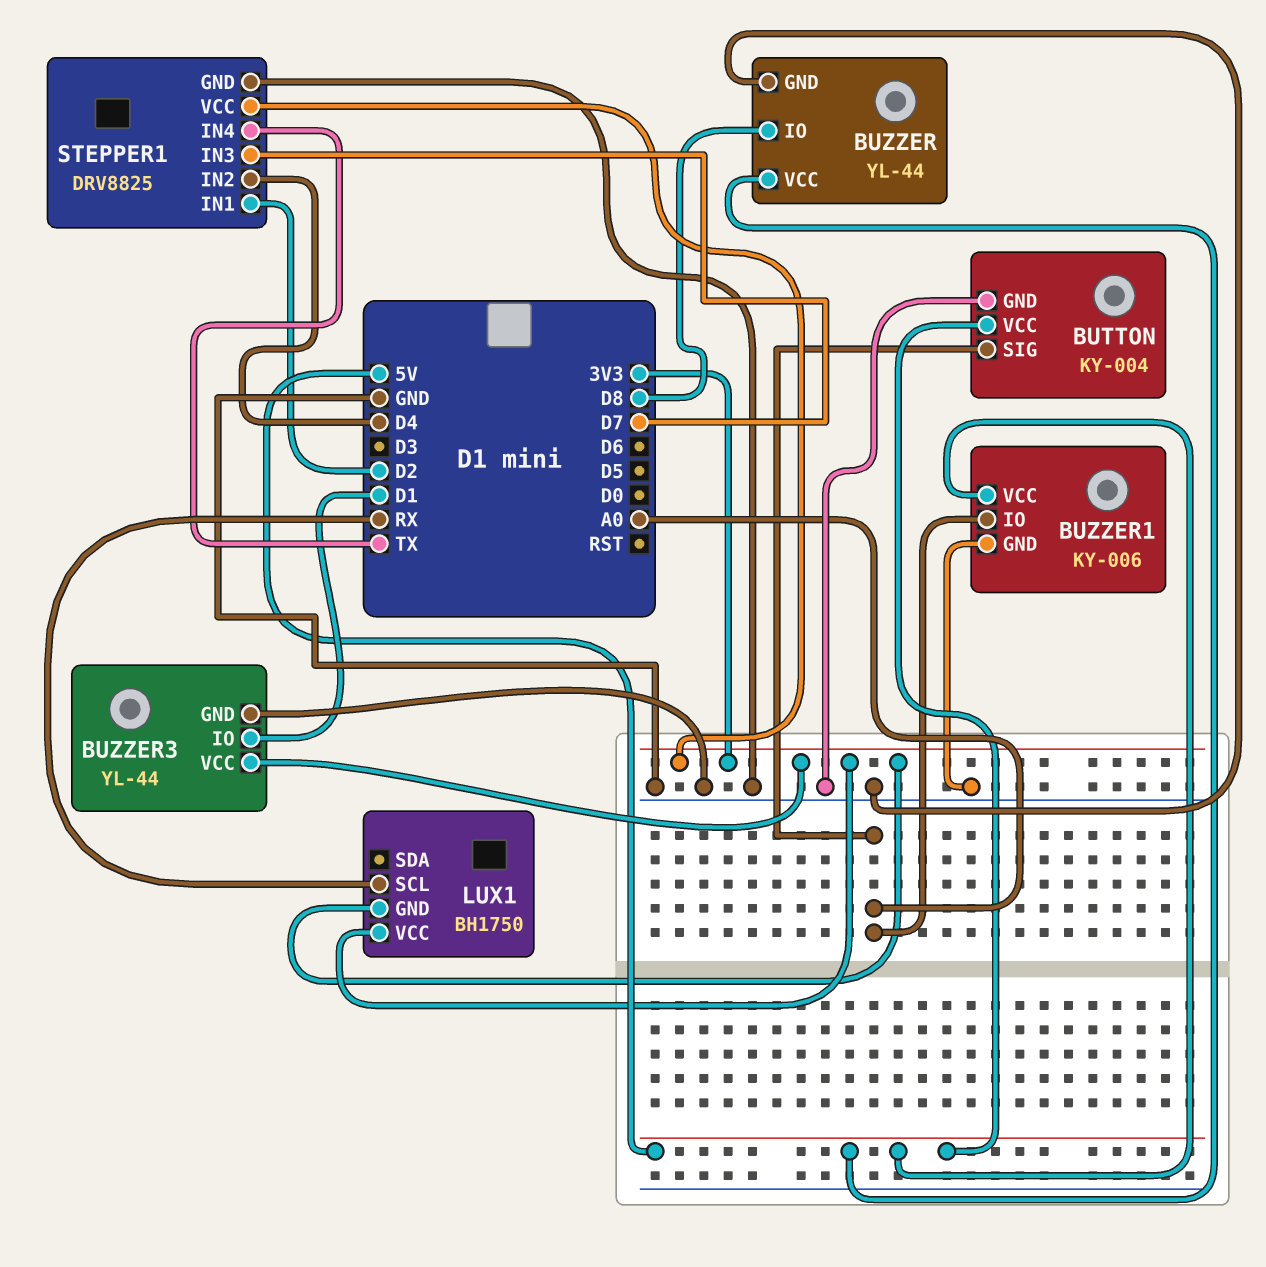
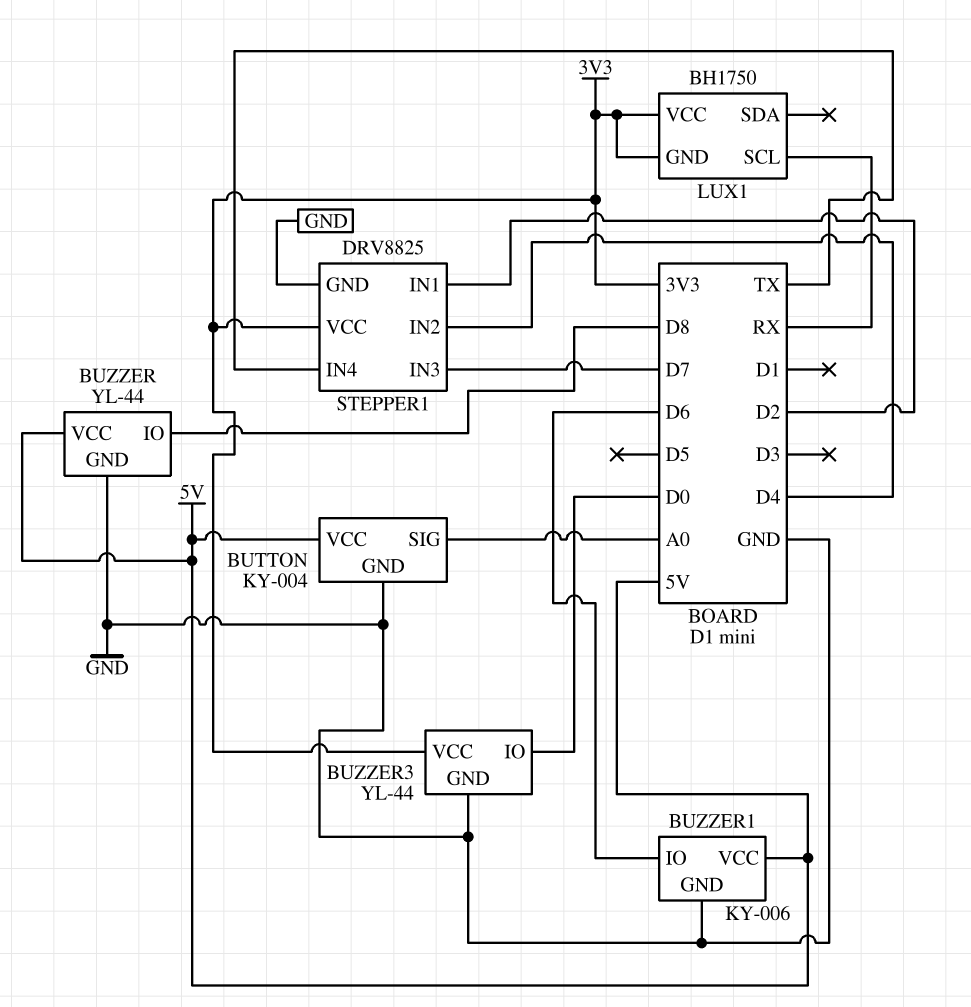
BUZZER1 pin IO: A0 -> D6
BUZZER3 pin IO: D1 -> D0

